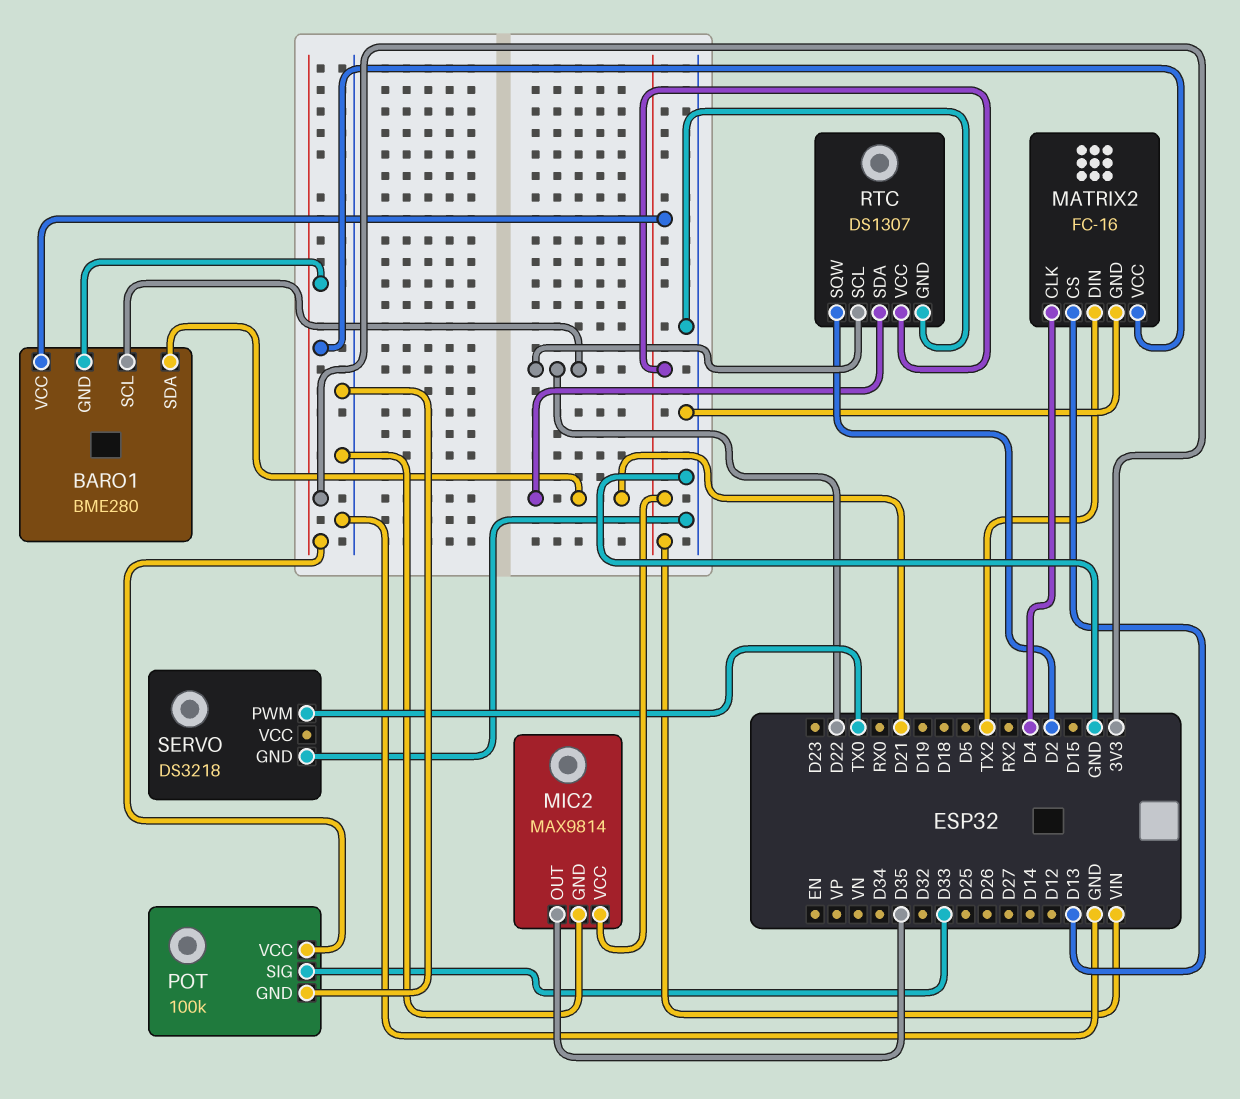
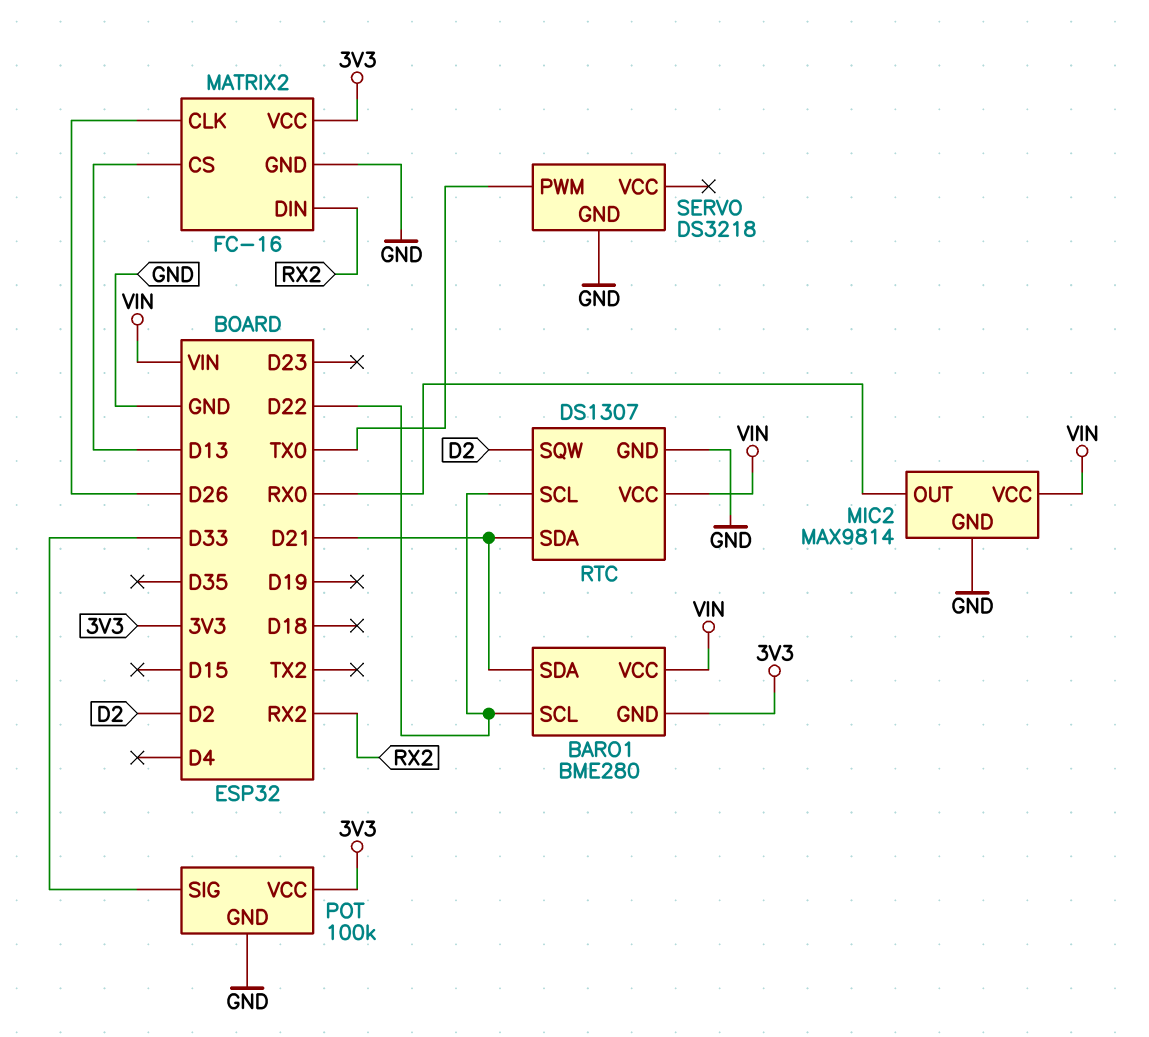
MATRIX2 pin CLK: D4 -> D26
MATRIX2 pin DIN: TX2 -> RX2
MIC2 pin OUT: D35 -> RX0

